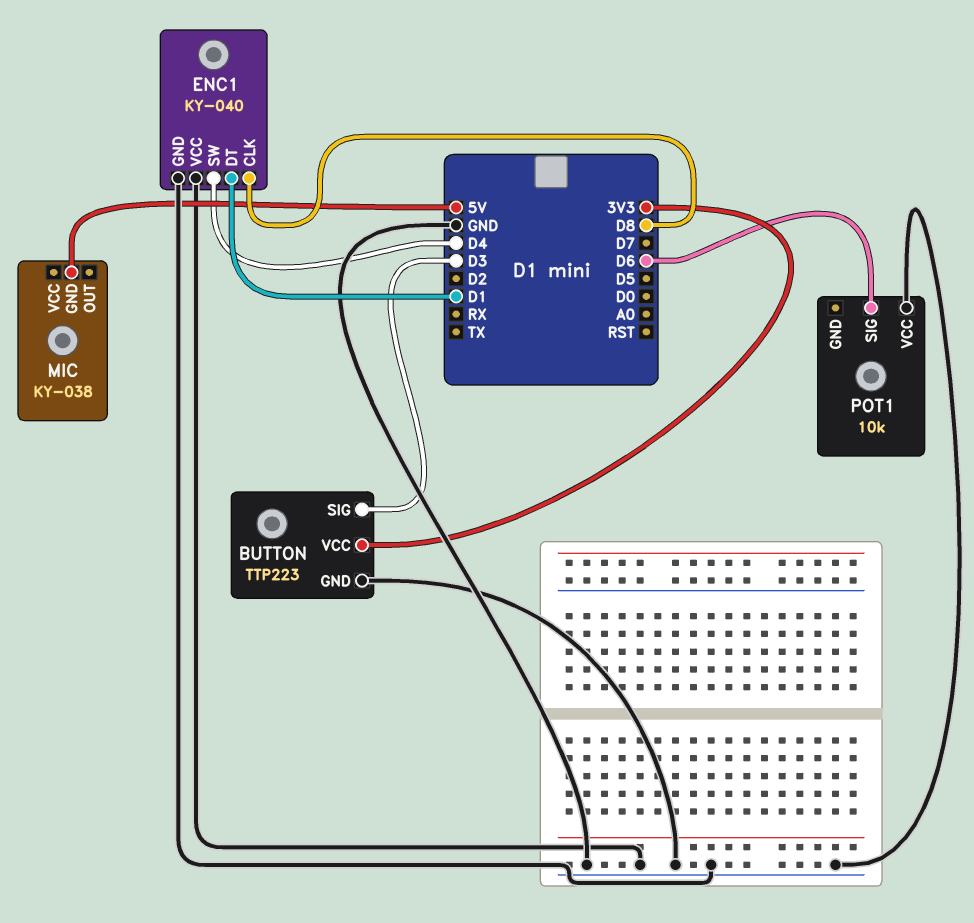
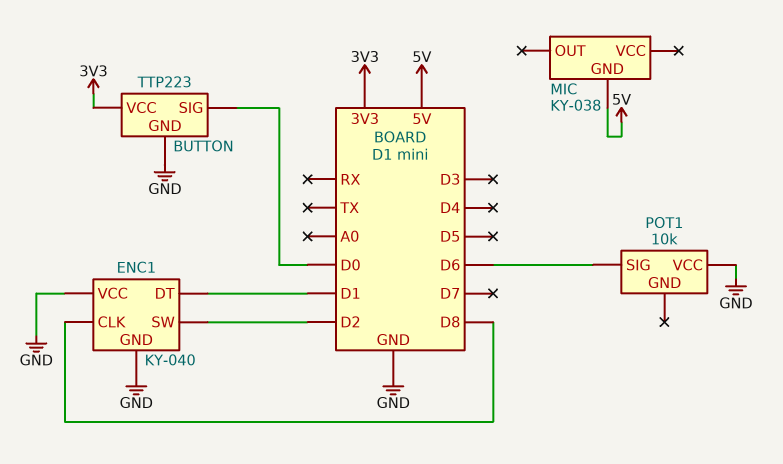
BUTTON pin SIG: D3 -> D0
ENC1 pin SW: D4 -> D2

